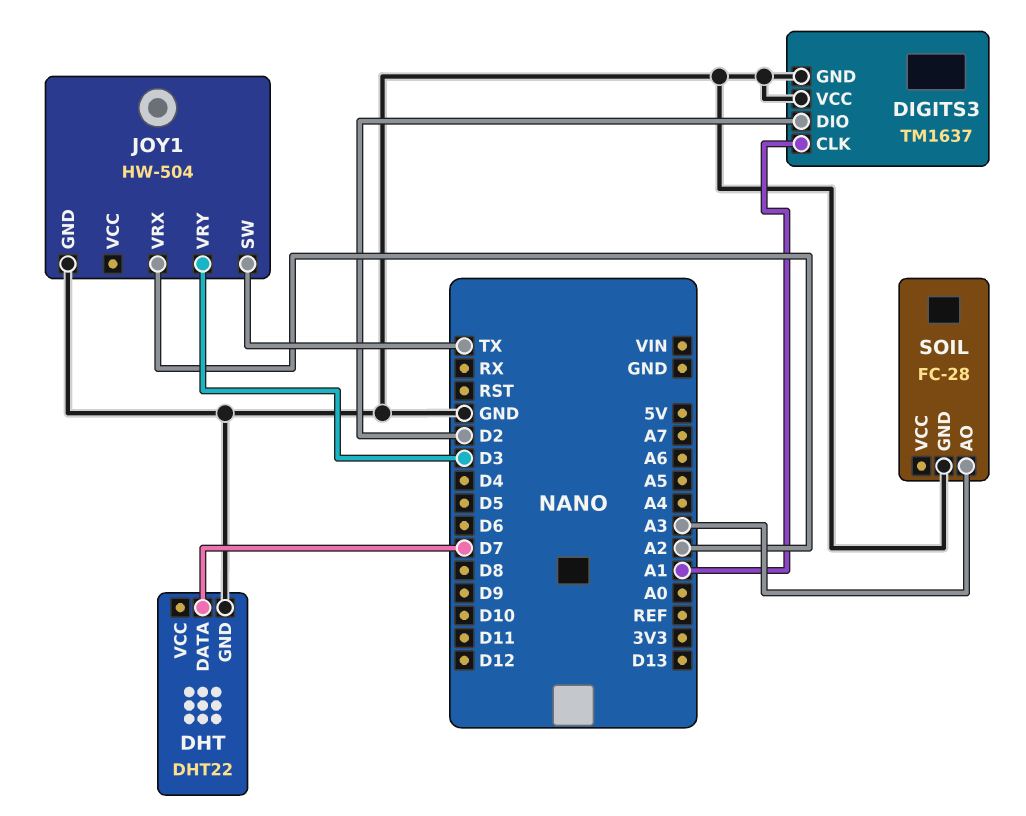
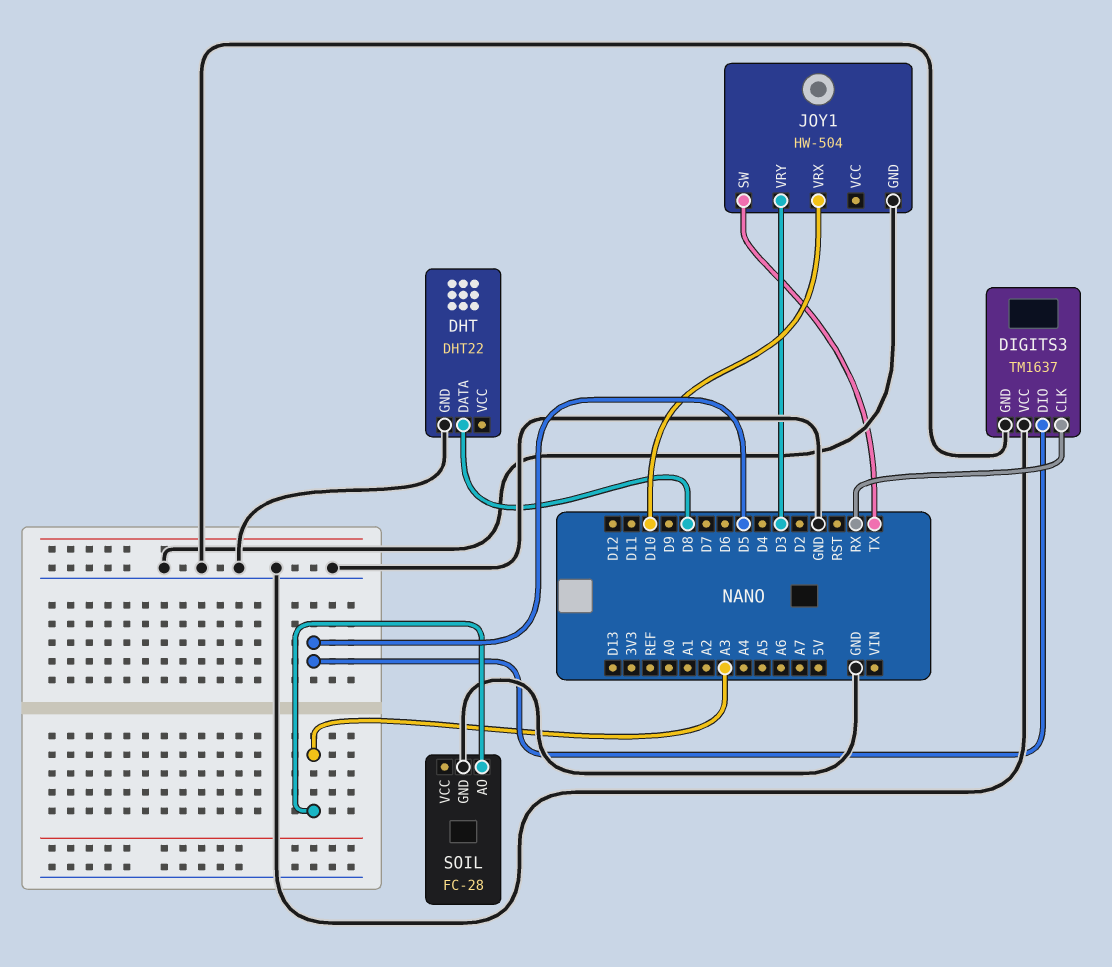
DHT pin DATA: D7 -> D8
DIGITS3 pin CLK: A1 -> RX
DIGITS3 pin DIO: D2 -> D5
JOY1 pin VRX: A2 -> D10

